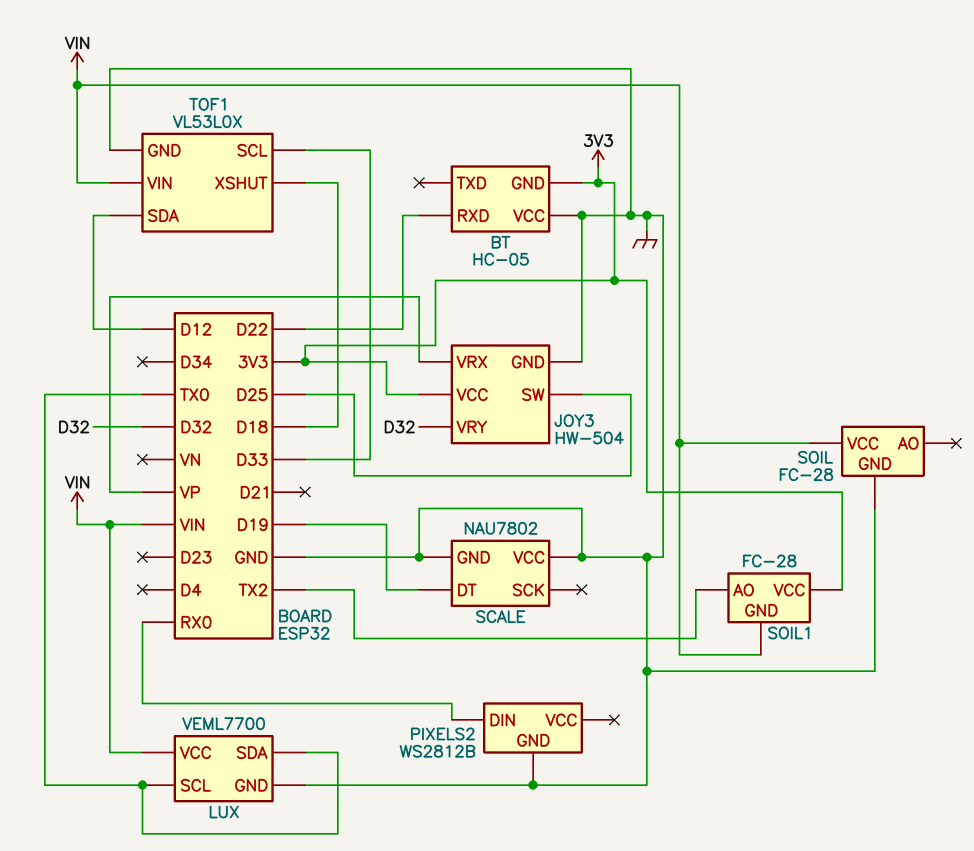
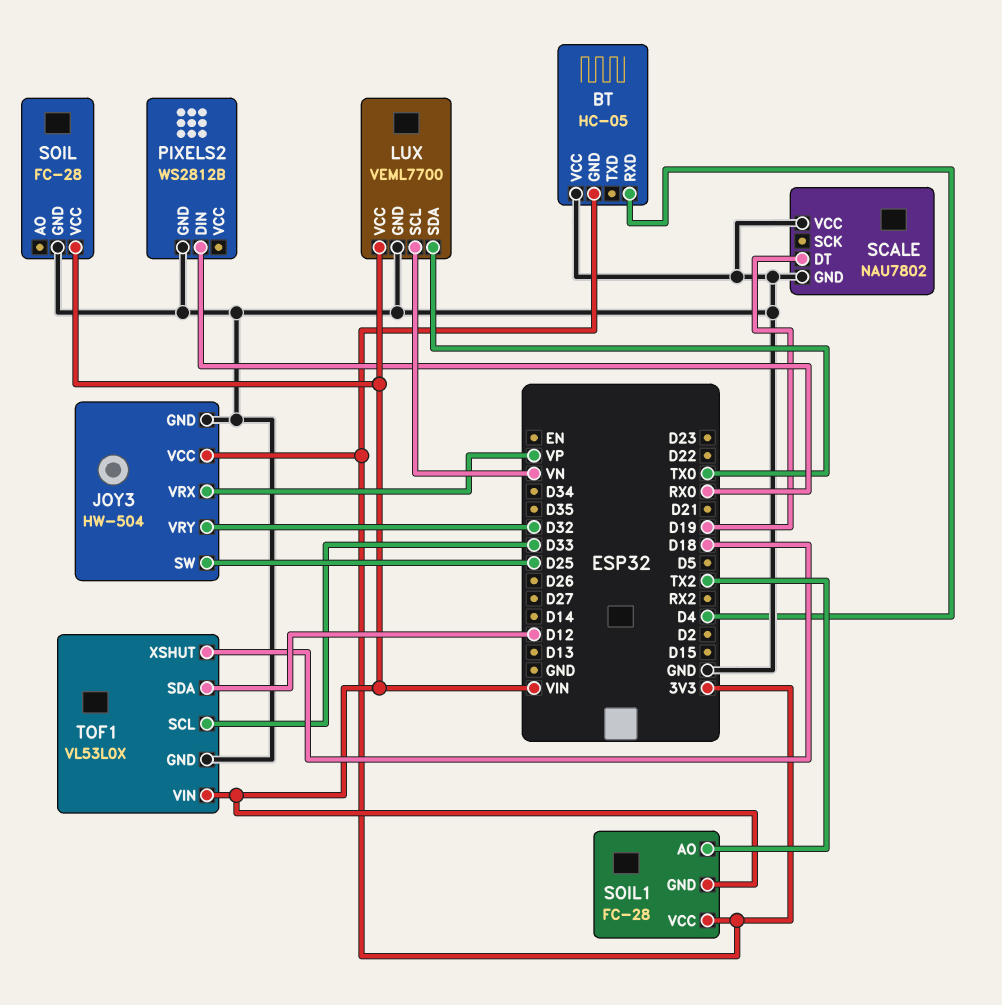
BT pin RXD: D22 -> D4
LUX pin SCL: TX0 -> VN

